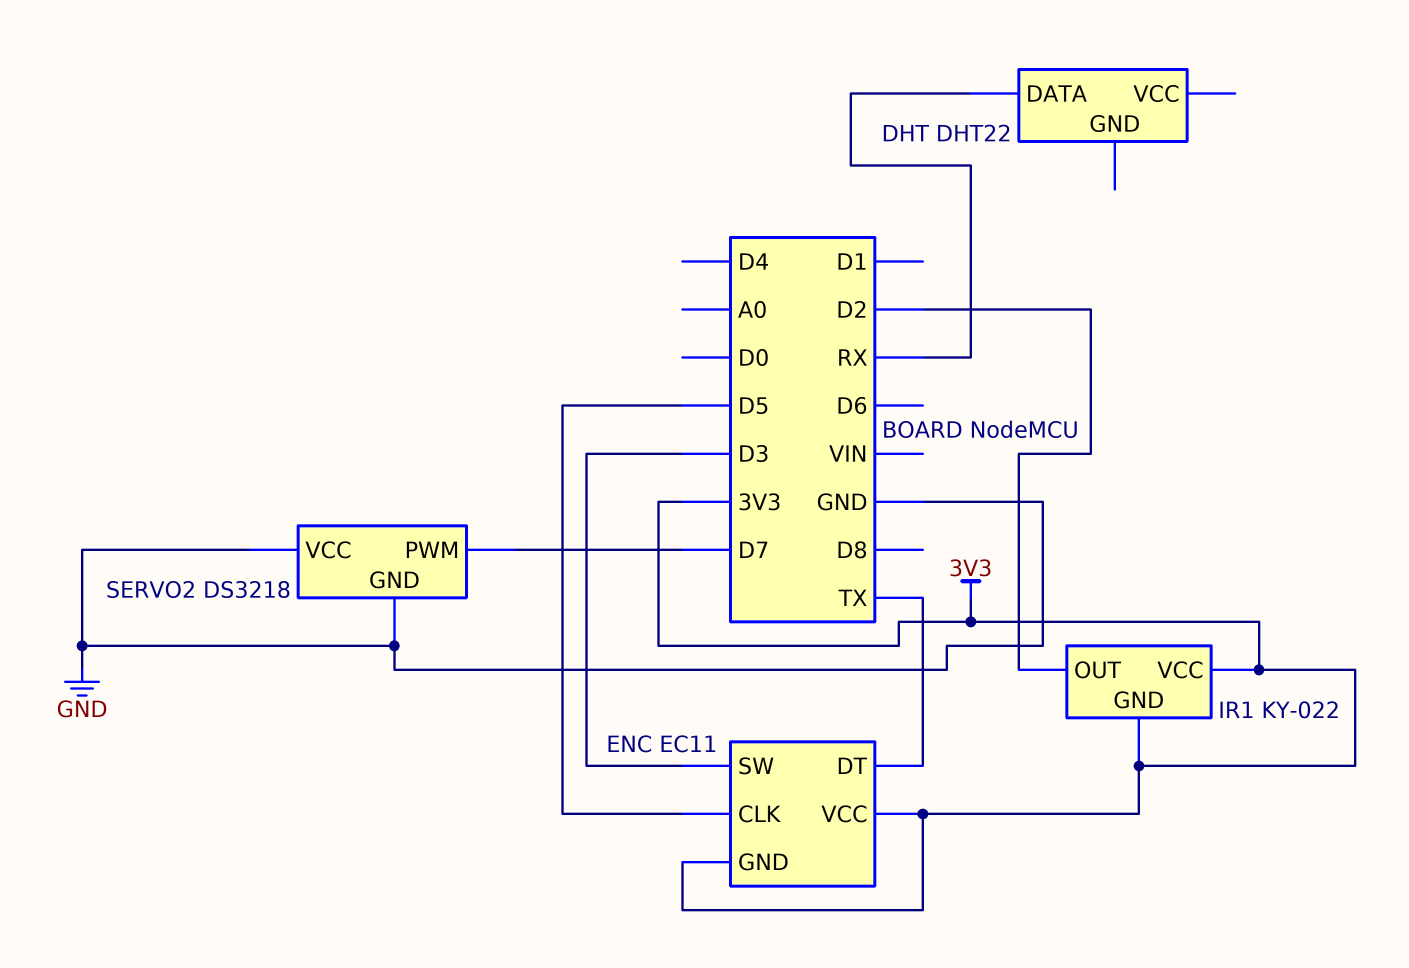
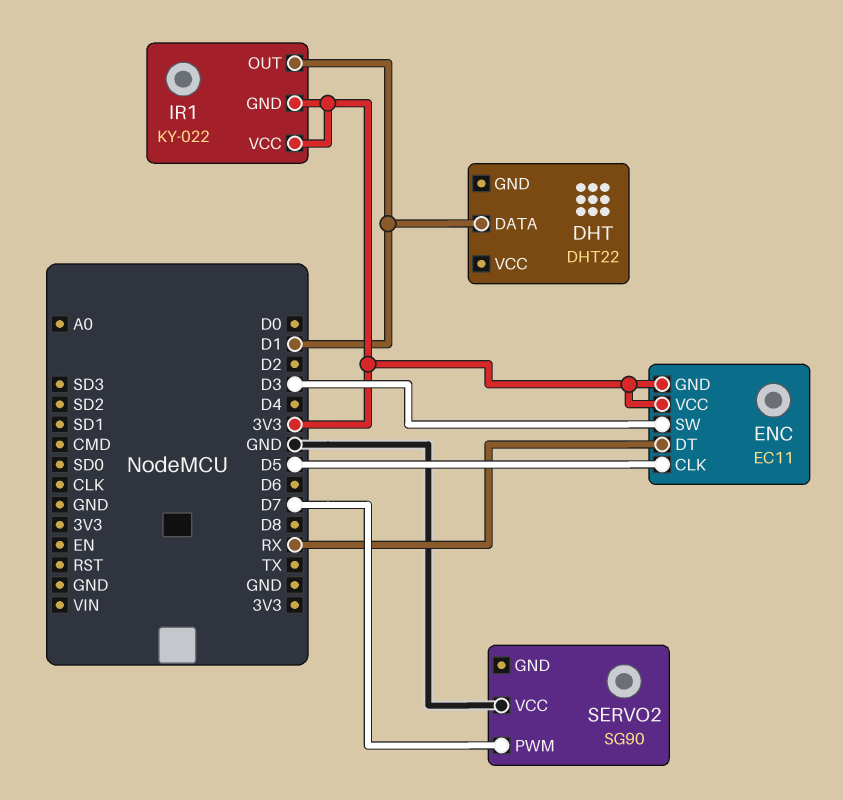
DHT pin DATA: RX -> D1
ENC pin DT: TX -> RX
IR1 pin OUT: D2 -> D1
SERVO2: DS3218 -> SG90
SERVO2 pin GND: GND -> none

